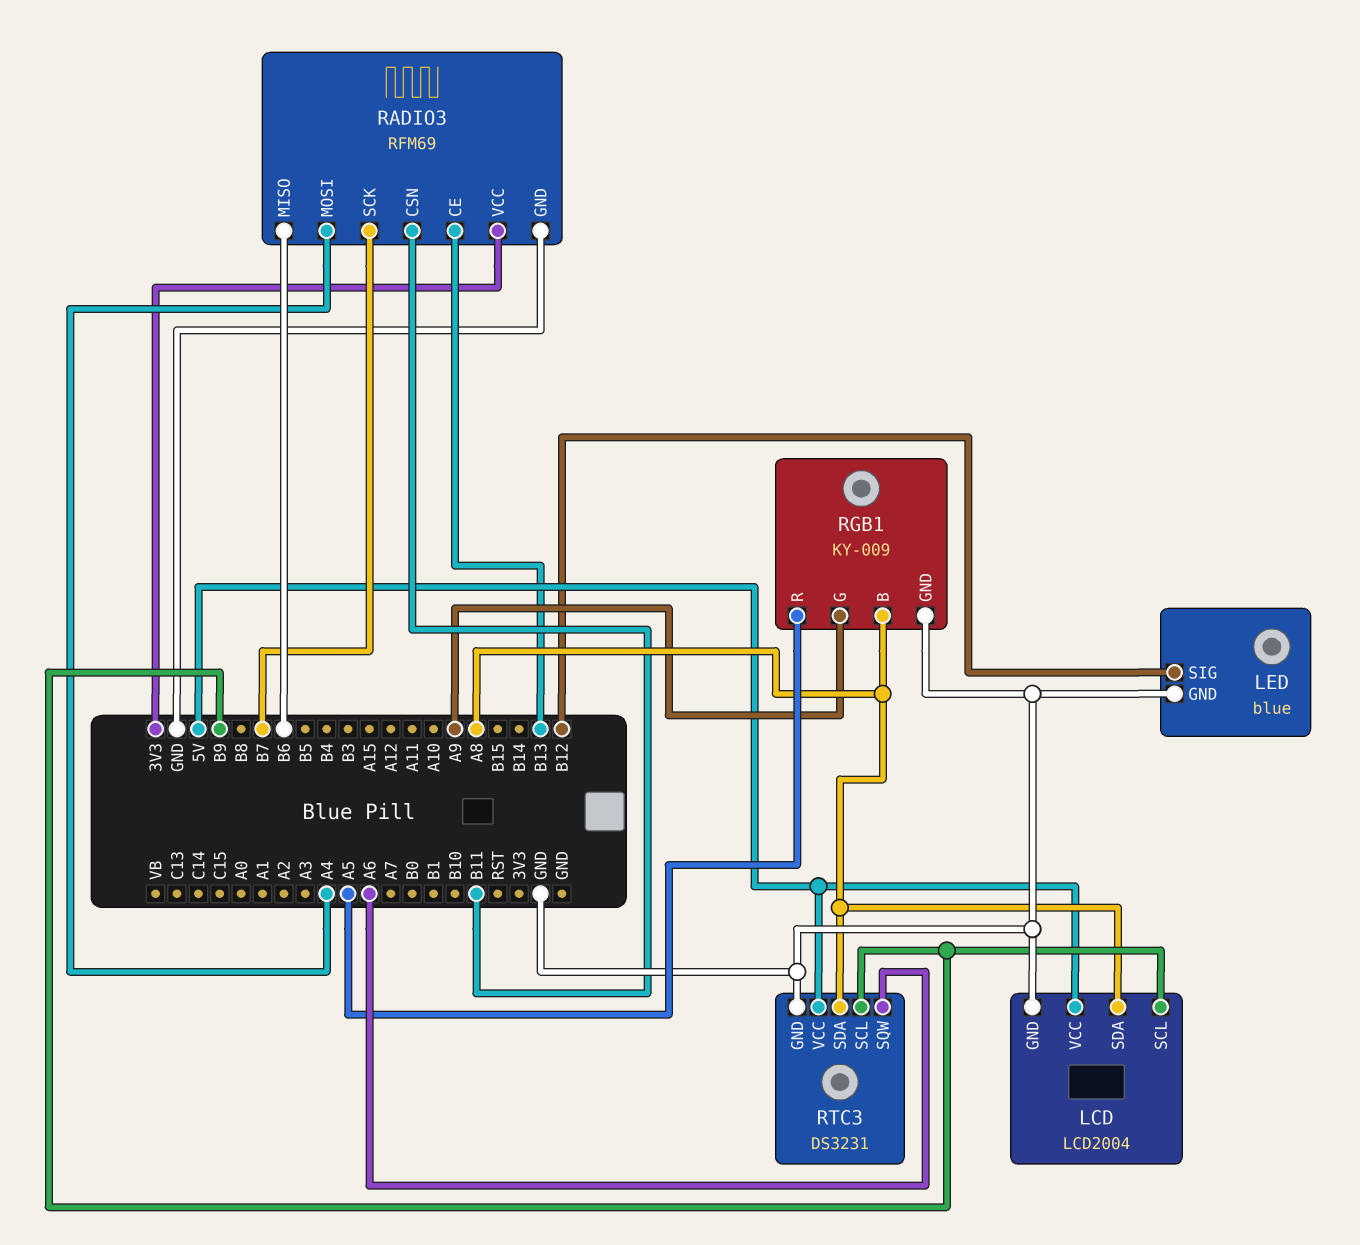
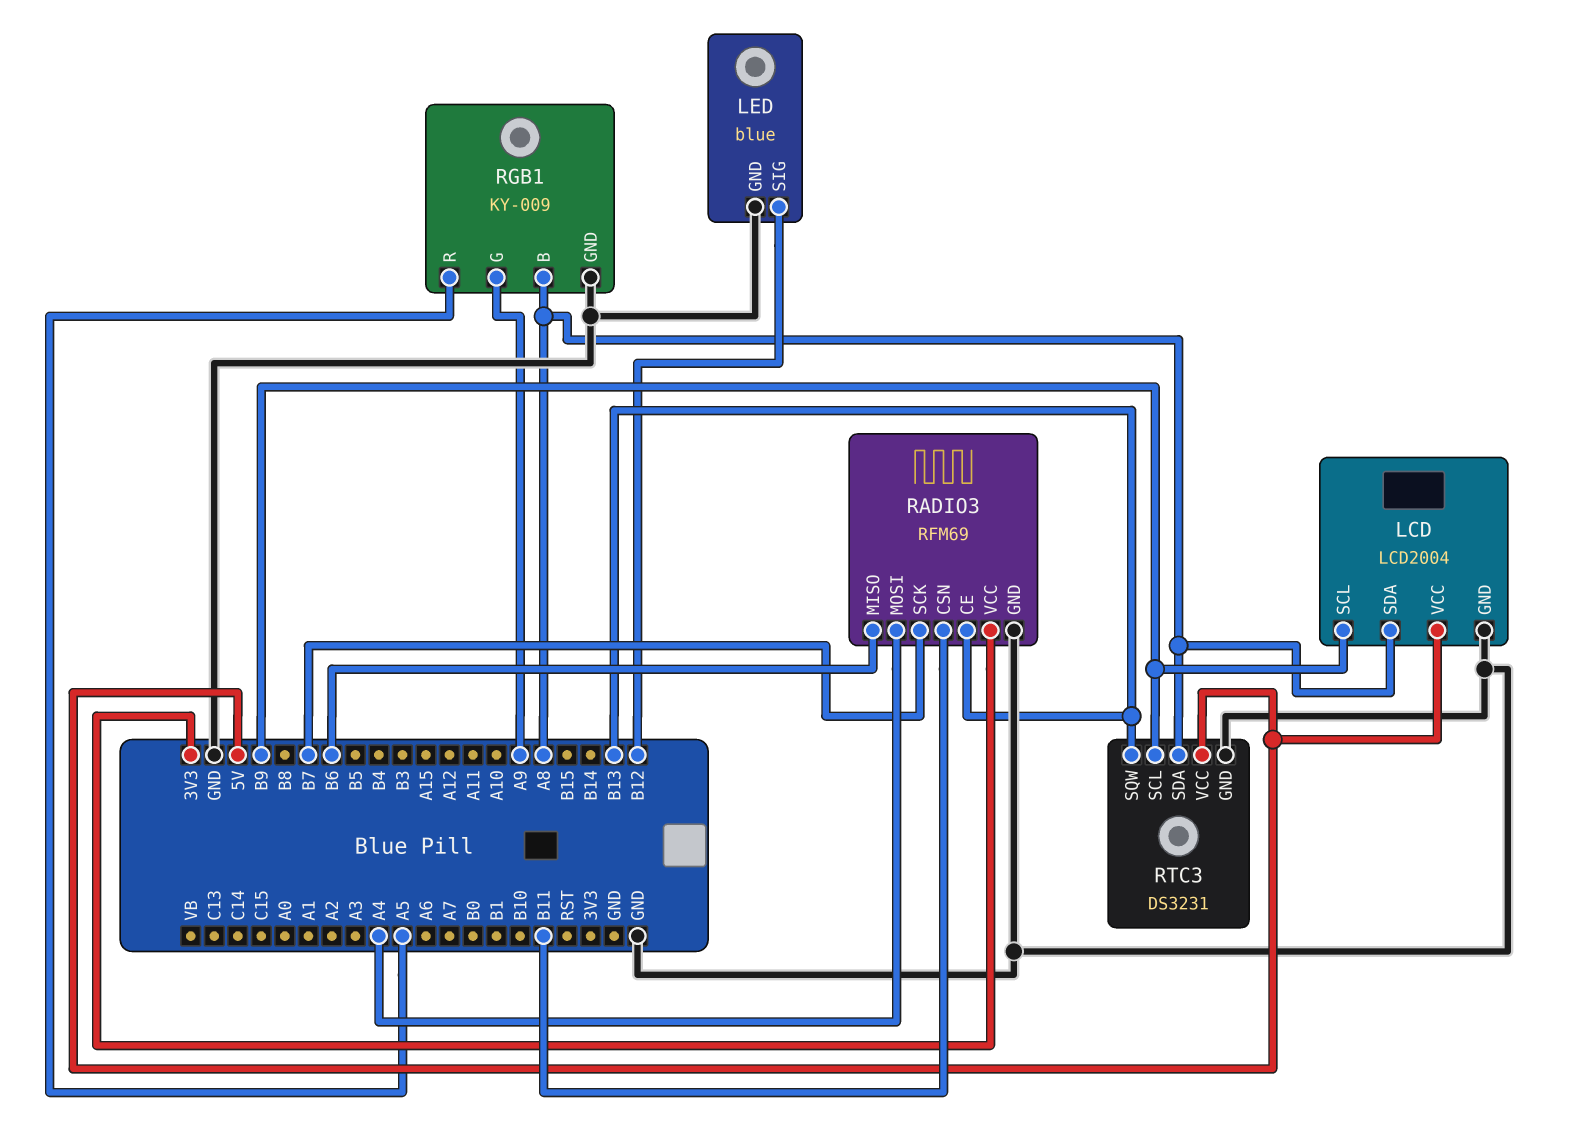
RTC3 pin SQW: A6 -> B13

